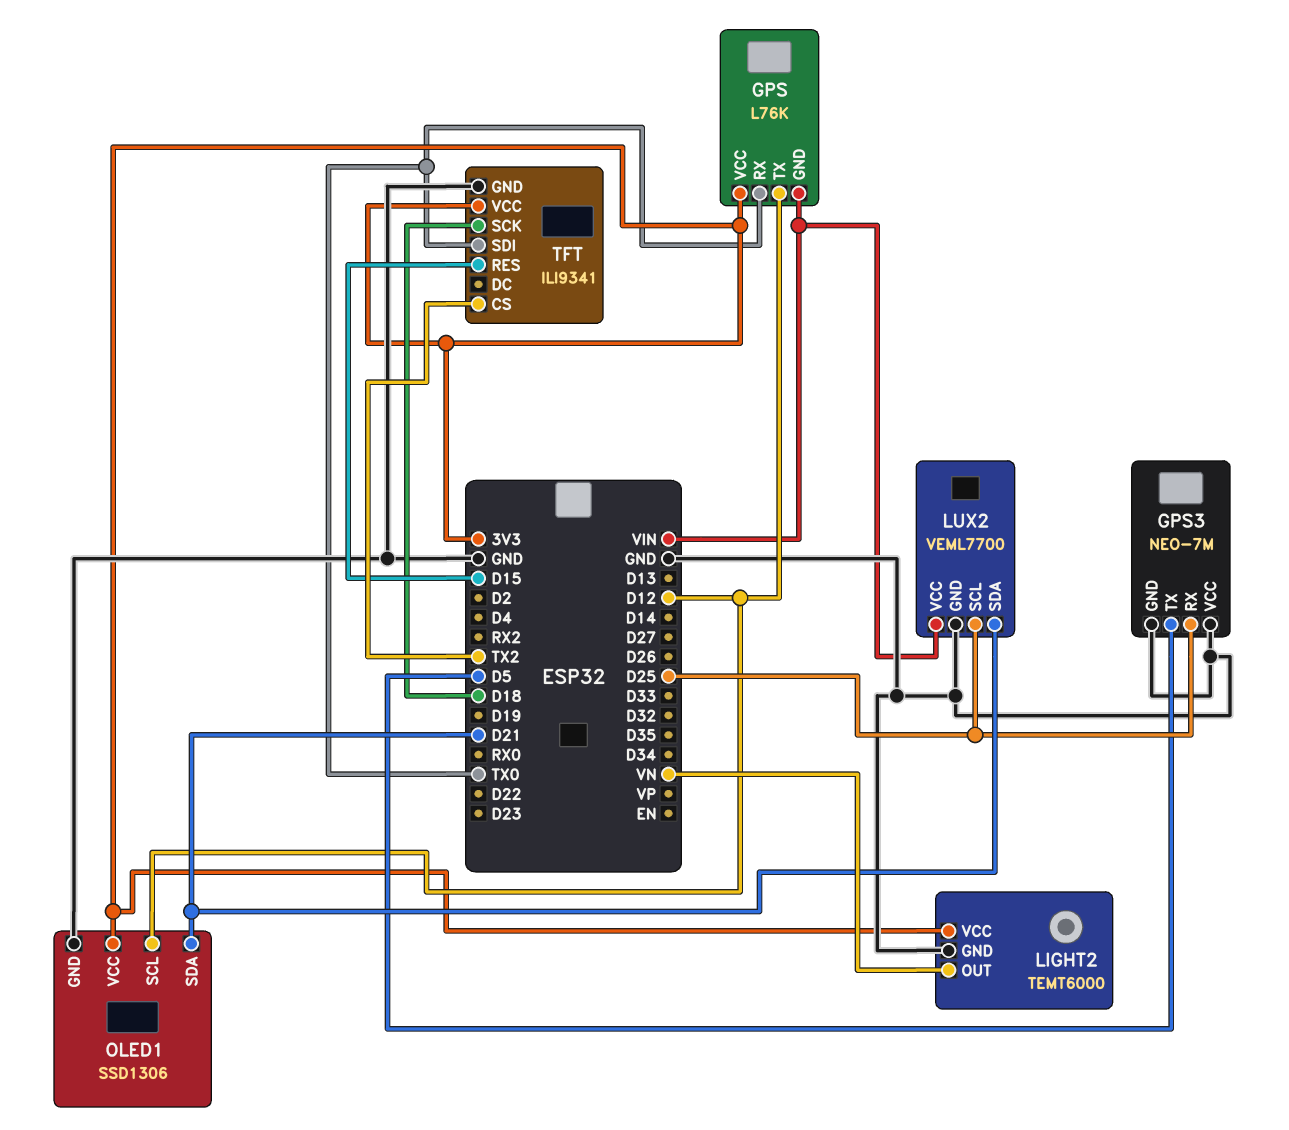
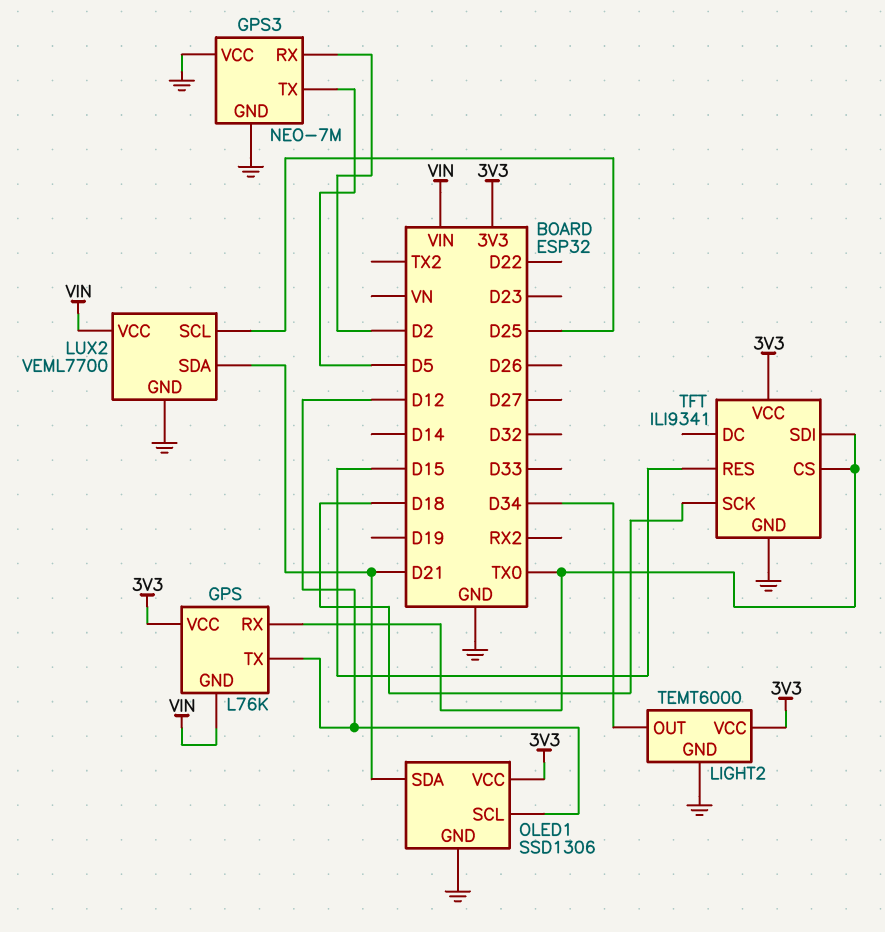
GPS3 pin RX: D25 -> D2
LIGHT2 pin OUT: VN -> D34
TFT pin CS: TX2 -> TX0

